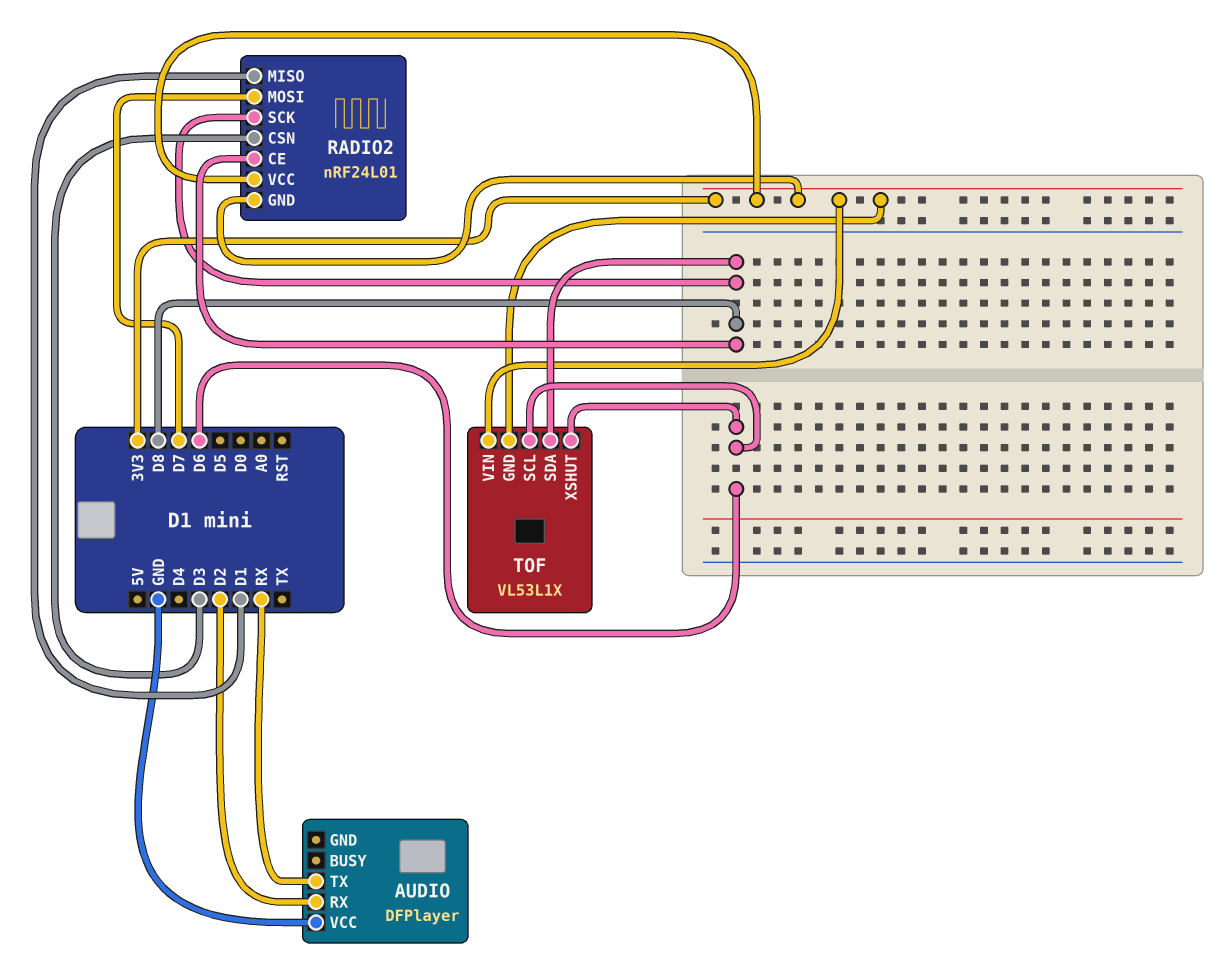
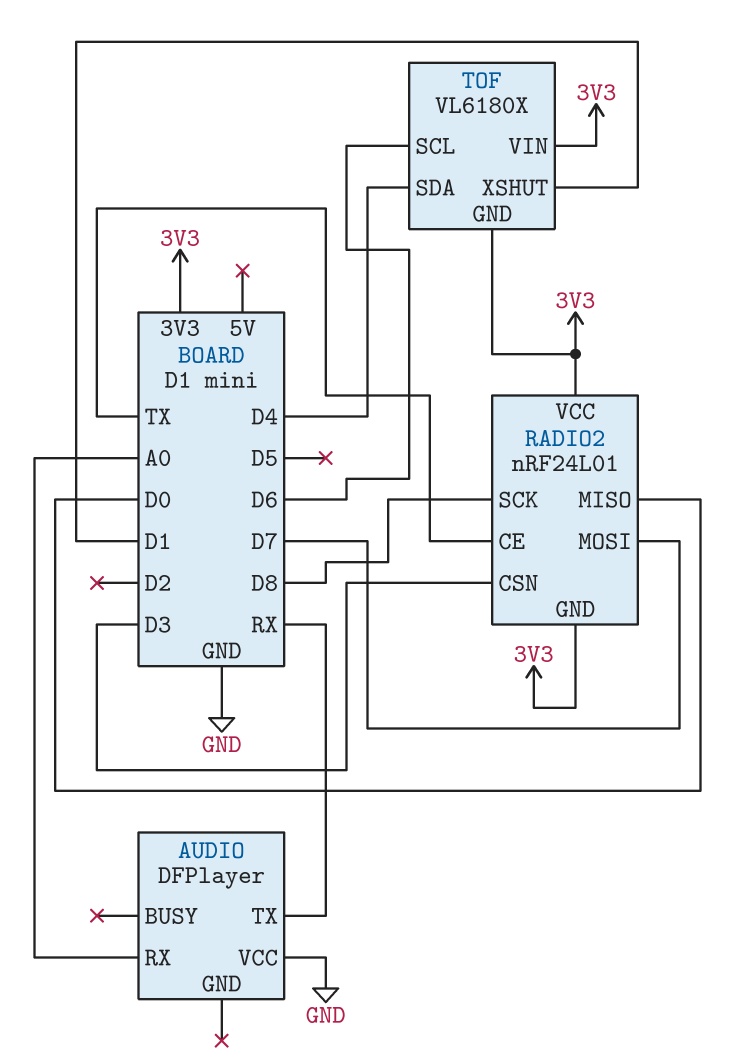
AUDIO pin RX: D2 -> A0
RADIO2 pin CE: D8 -> TX
RADIO2 pin MISO: D1 -> D0
TOF: VL53L1X -> VL6180X
TOF pin SDA: D8 -> D4
TOF pin XSHUT: D6 -> D1

